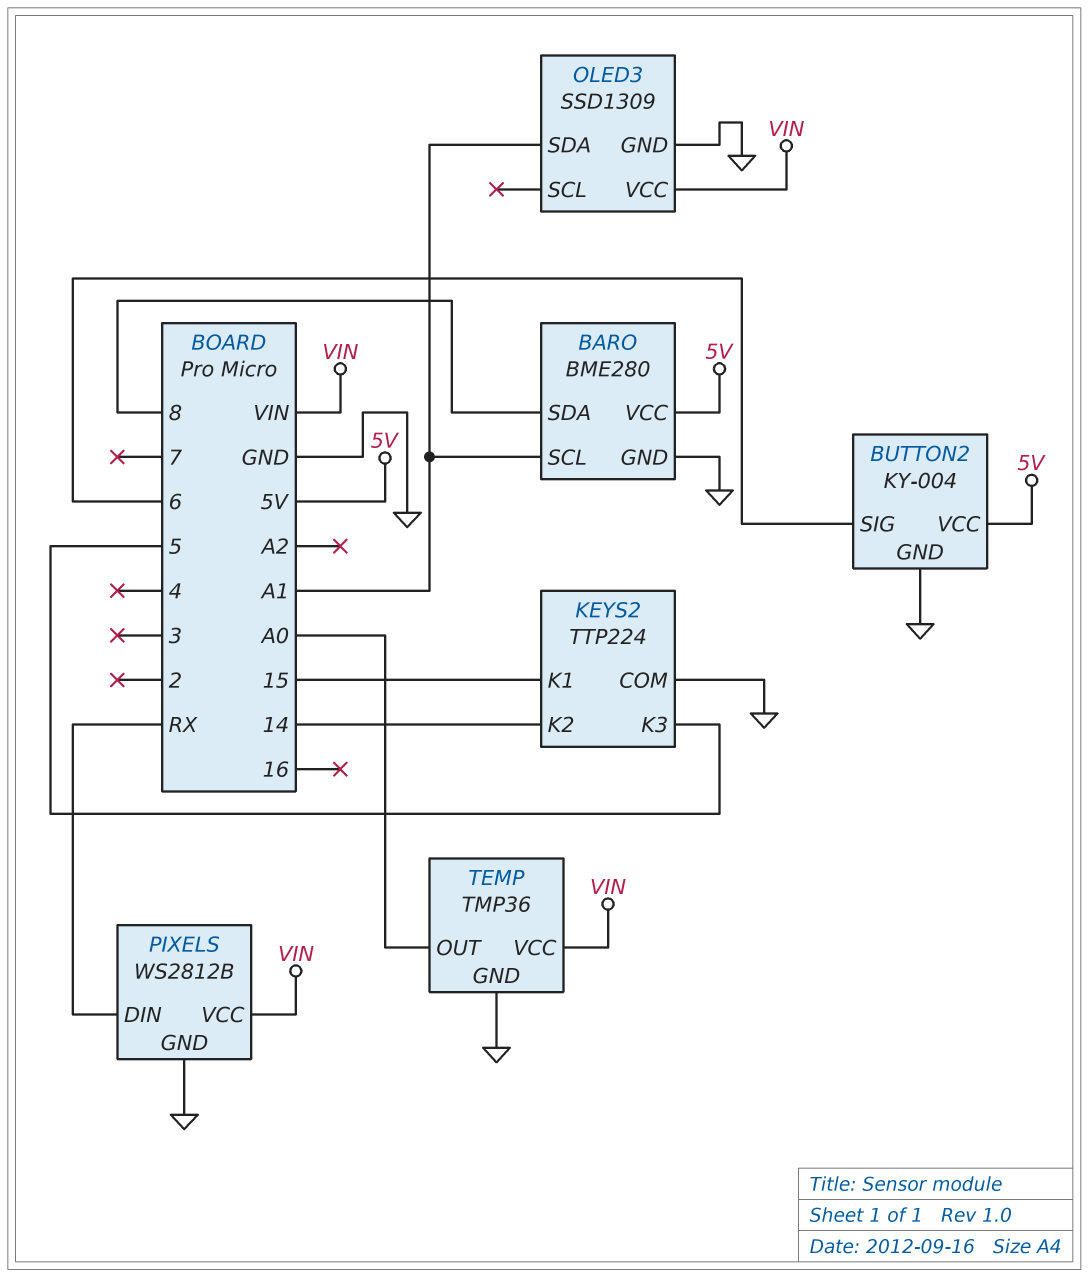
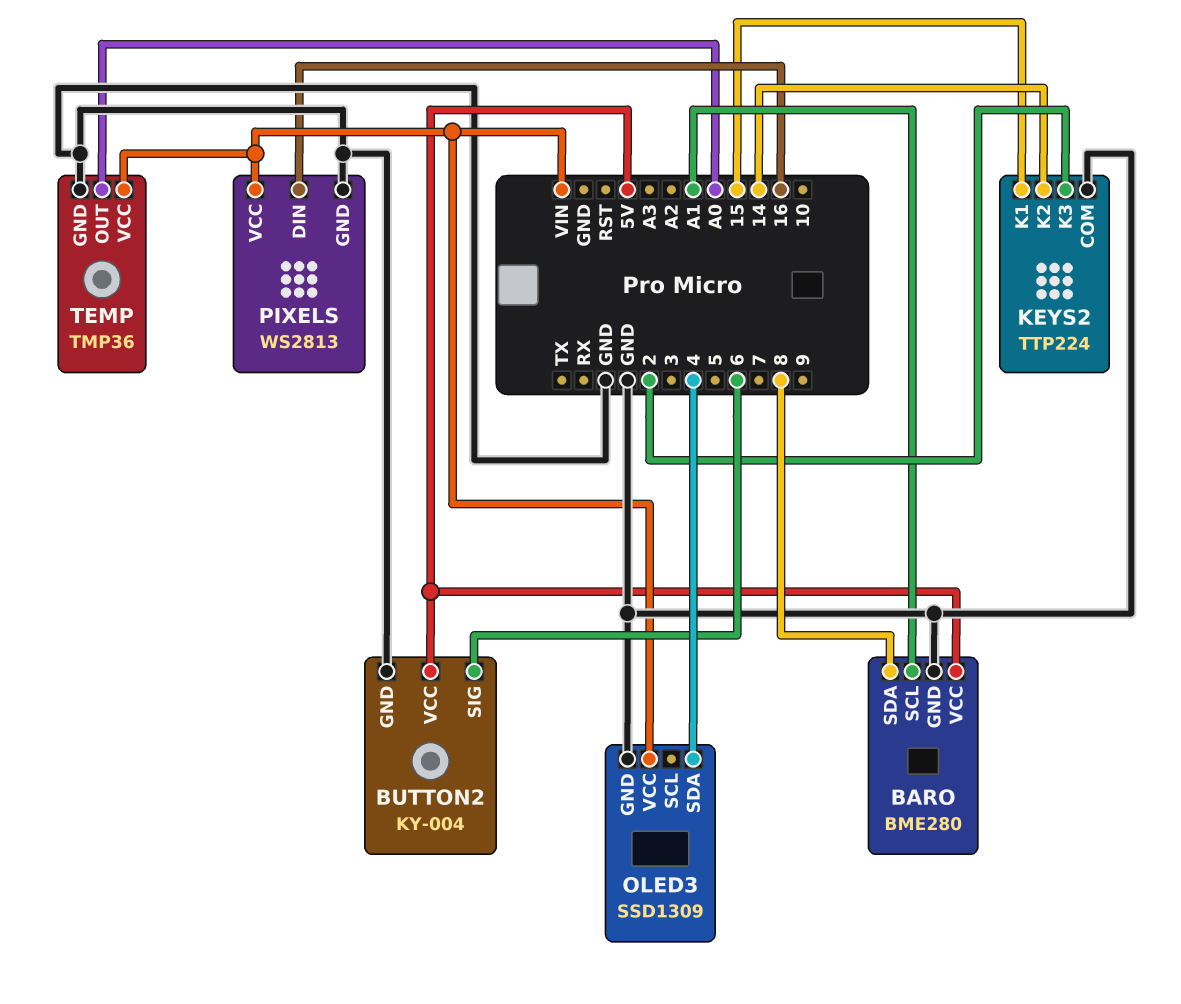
KEYS2 pin K3: 5 -> 2
OLED3 pin SDA: A1 -> 4
PIXELS: WS2812B -> WS2813
PIXELS pin DIN: RX -> 16

